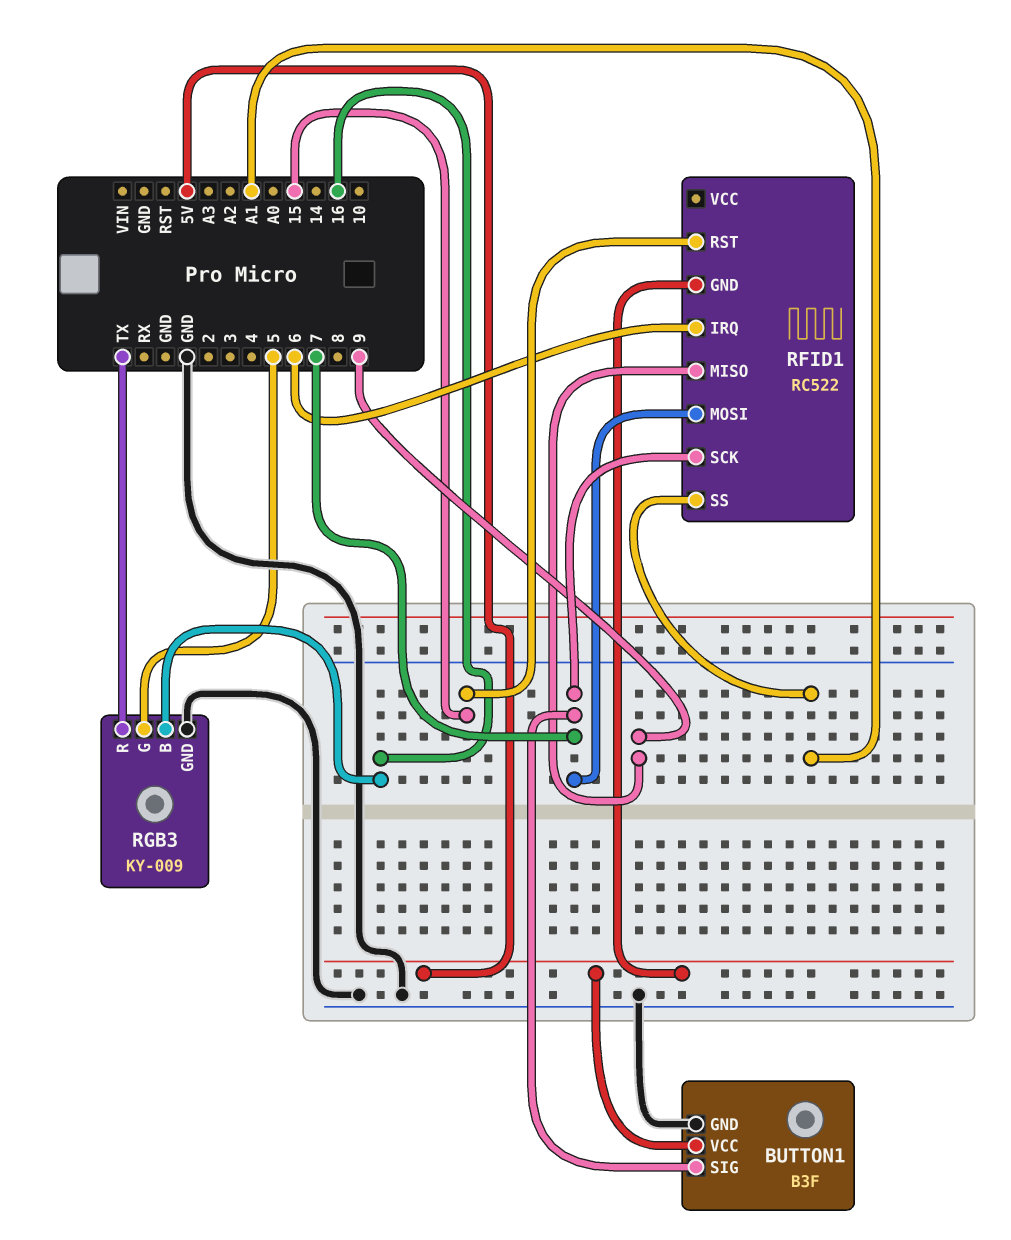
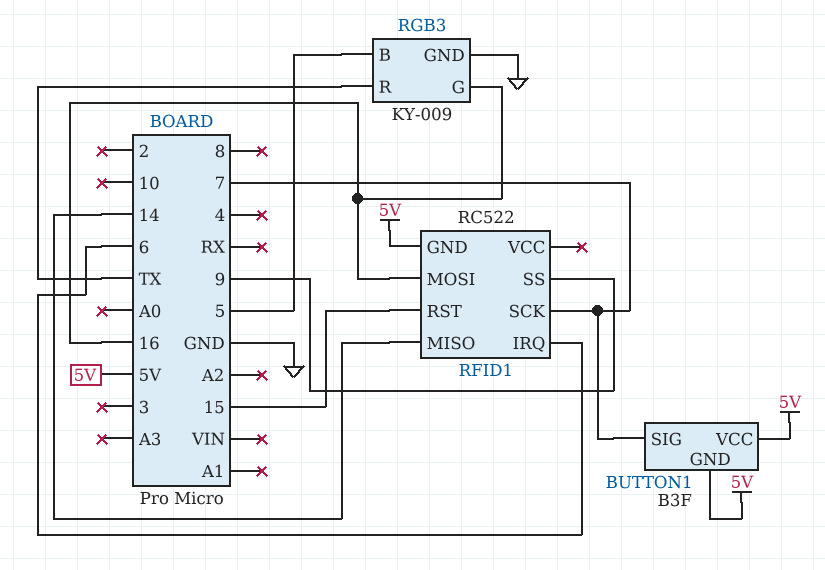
BUTTON1 pin GND: GND -> 5V
RFID1 pin MISO: 9 -> 14
RFID1 pin MOSI: 7 -> 16
RFID1 pin SS: A1 -> 9
RGB3 pin B: 16 -> 5
RGB3 pin G: 5 -> 16

